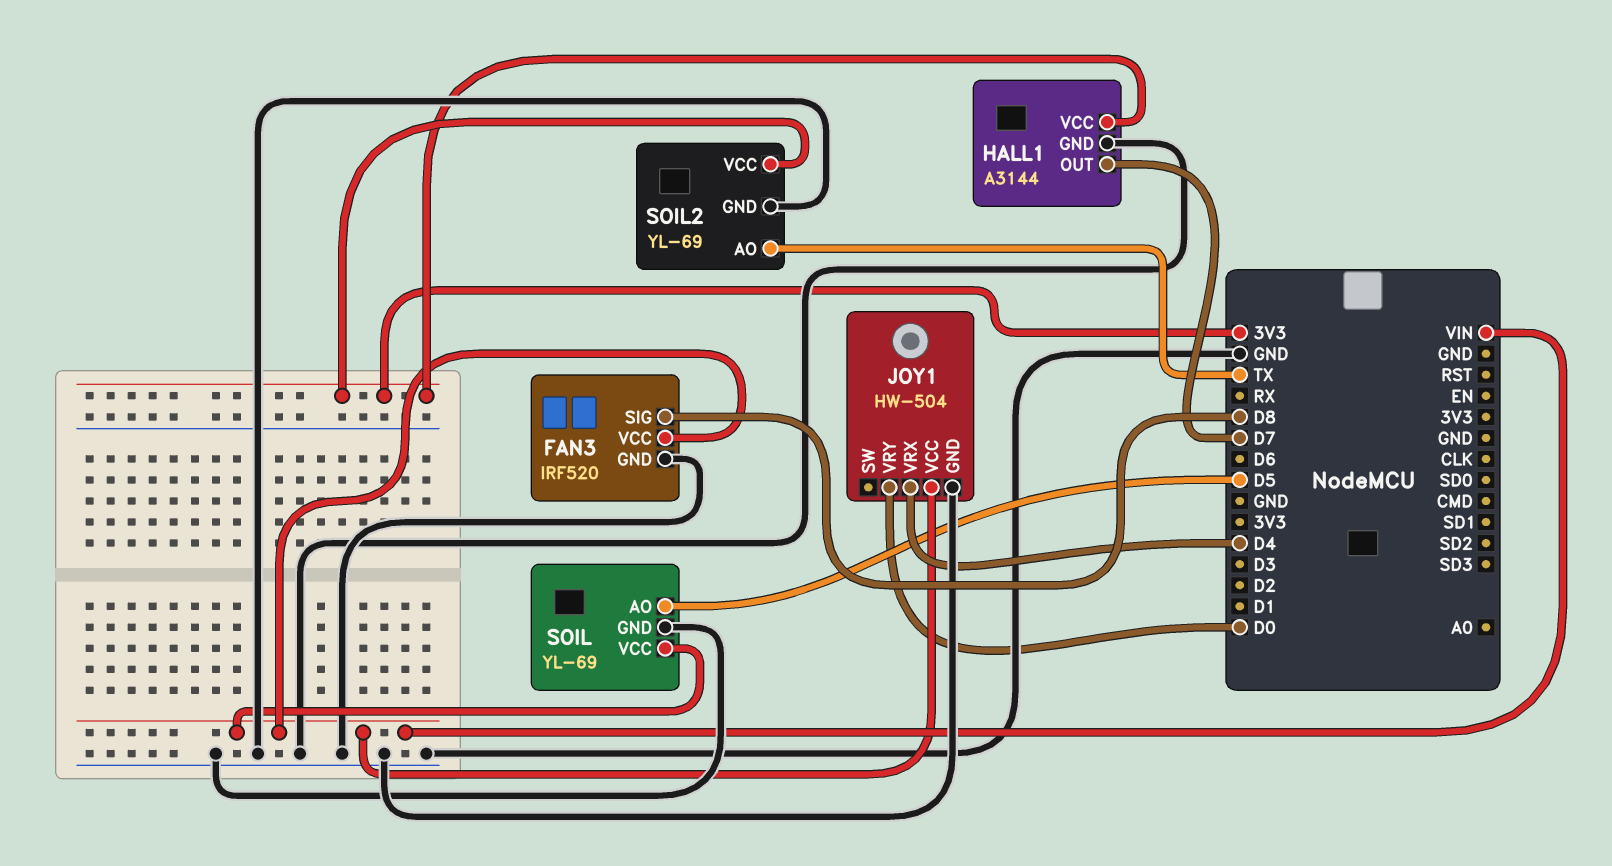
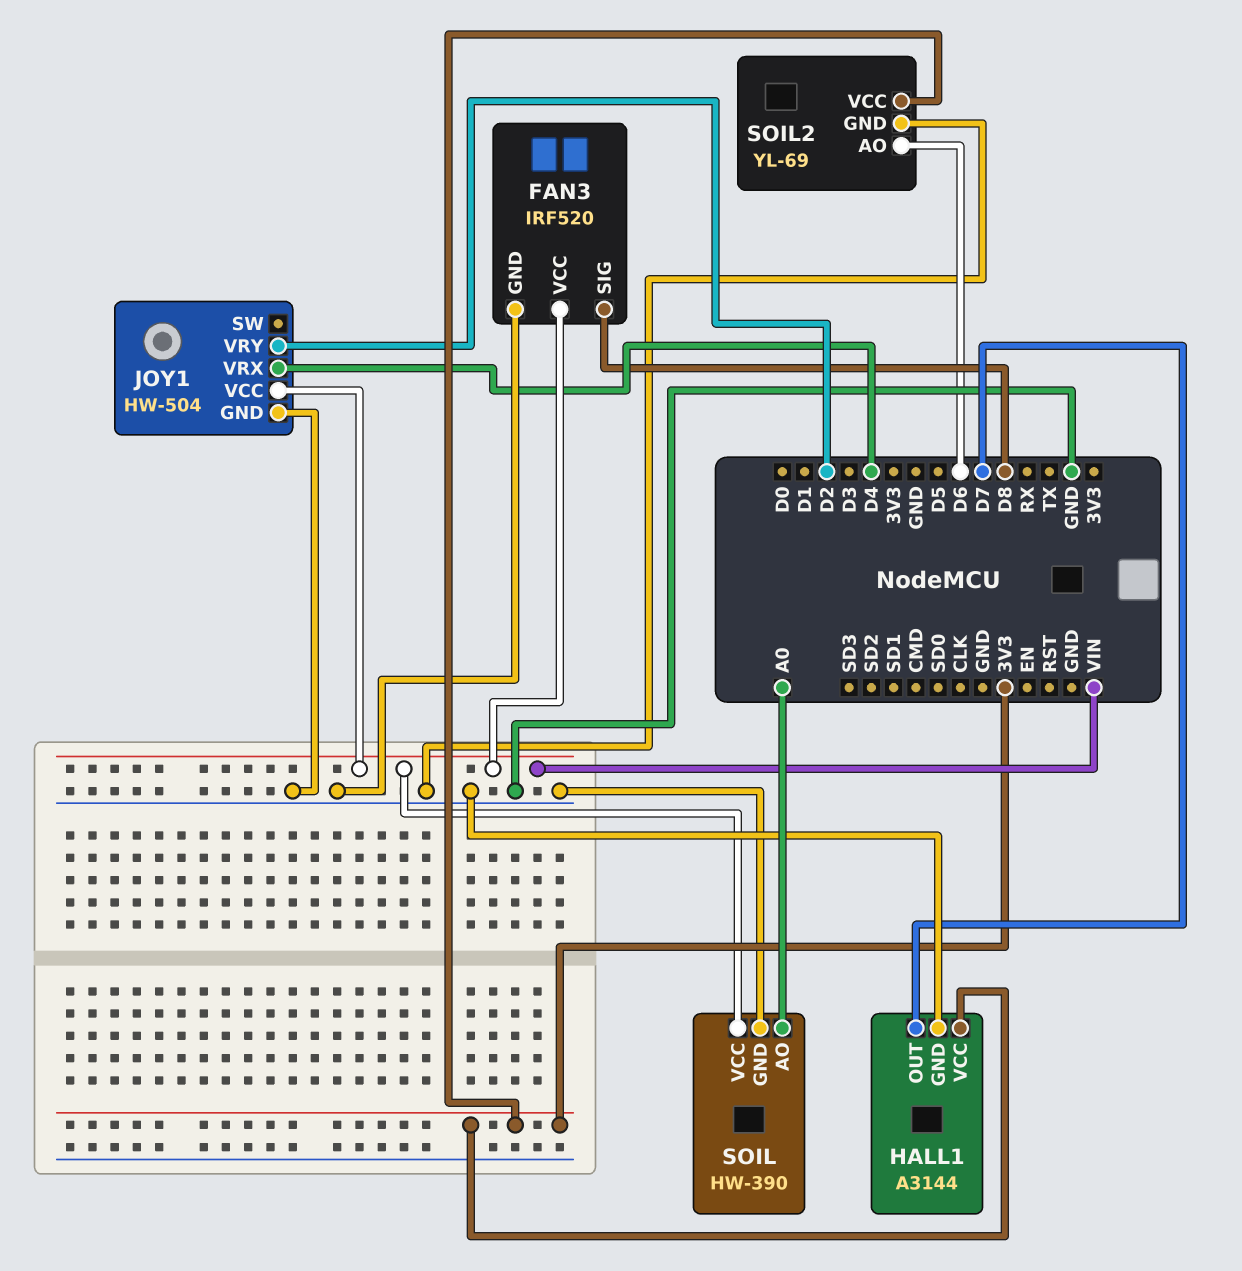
JOY1 pin VRY: D0 -> D2
SOIL: YL-69 -> HW-390
SOIL pin AO: D5 -> A0
SOIL2 pin AO: TX -> D6

